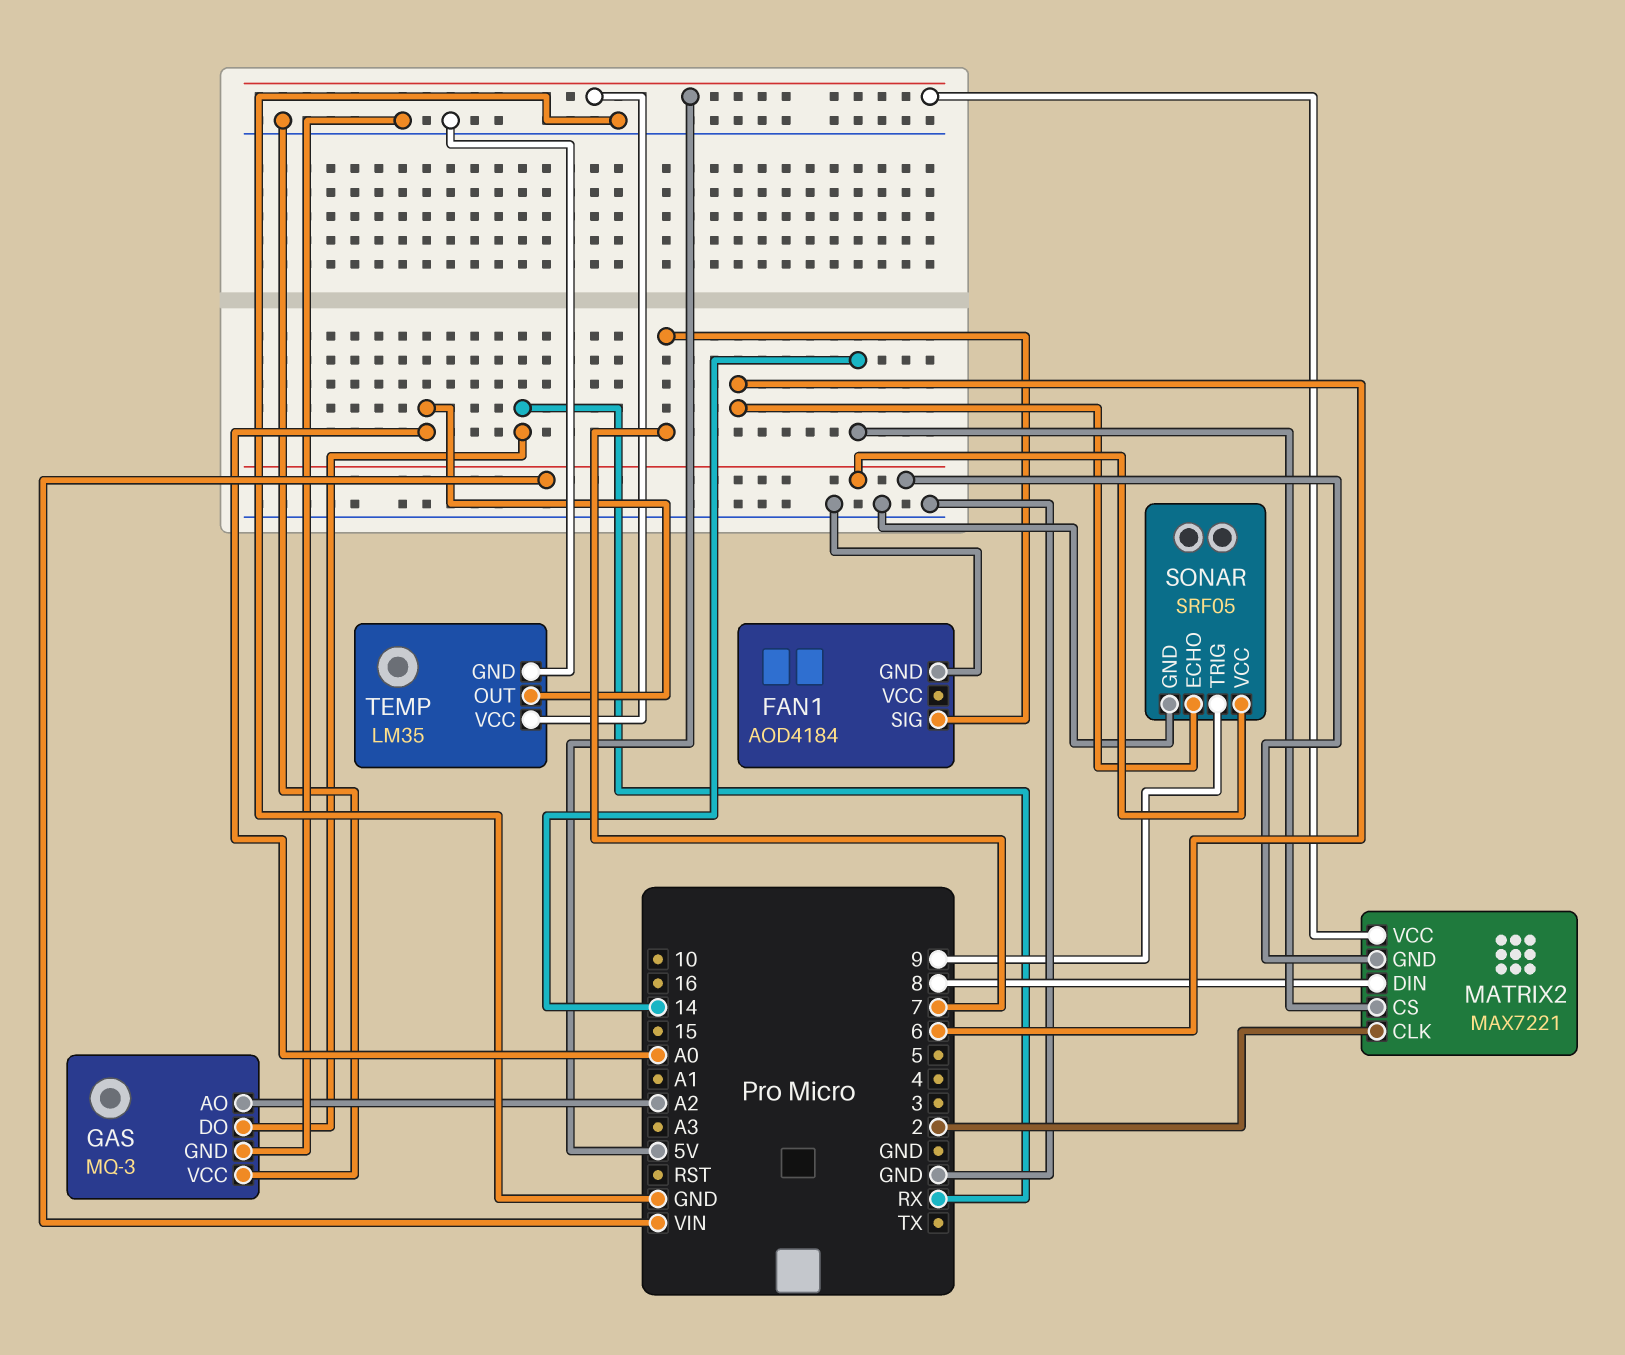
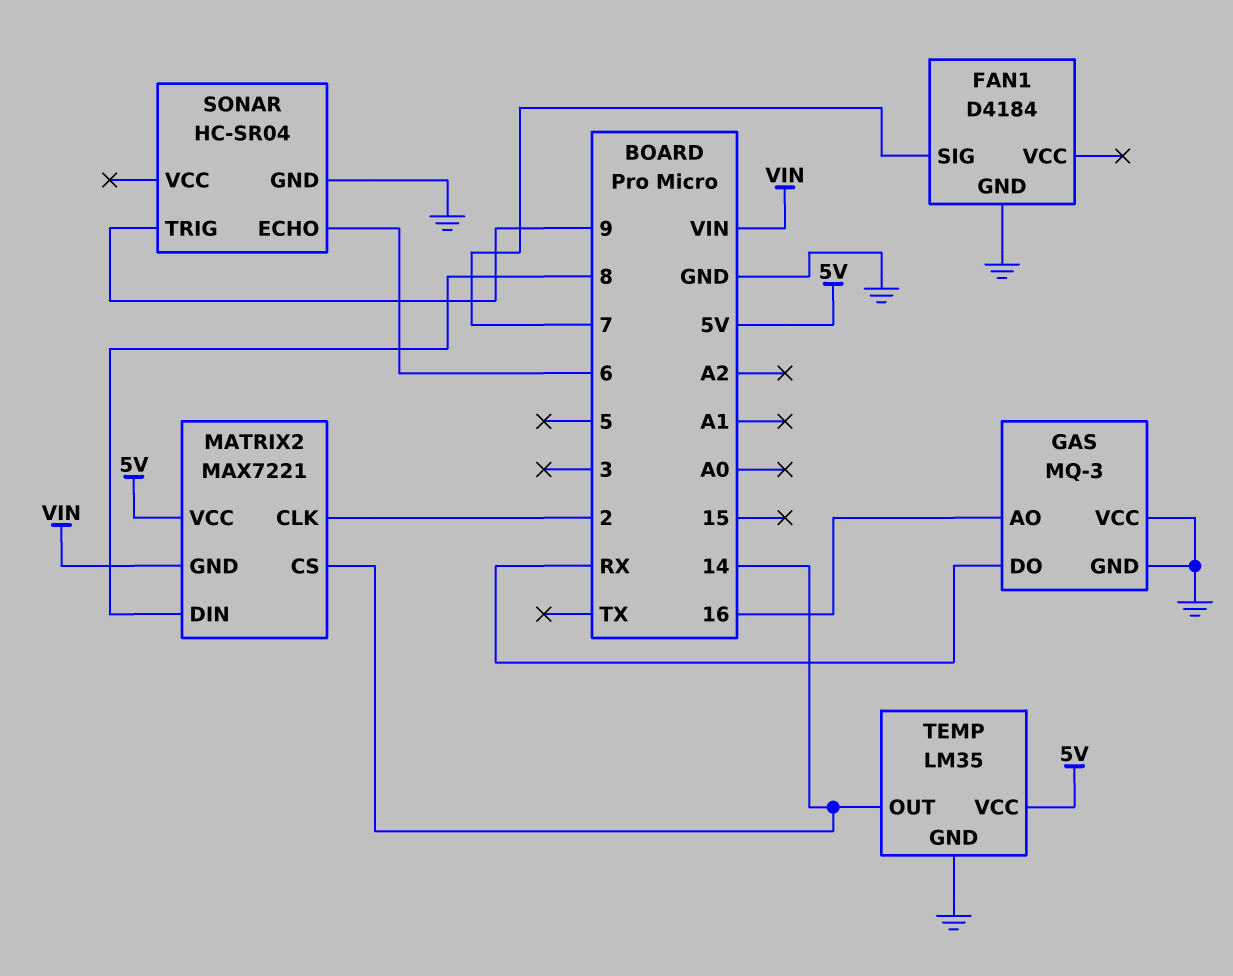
FAN1: AOD4184 -> D4184
GAS pin AO: A2 -> 16
SONAR: SRF05 -> HC-SR04
SONAR pin VCC: VIN -> none
TEMP pin OUT: A0 -> 14

